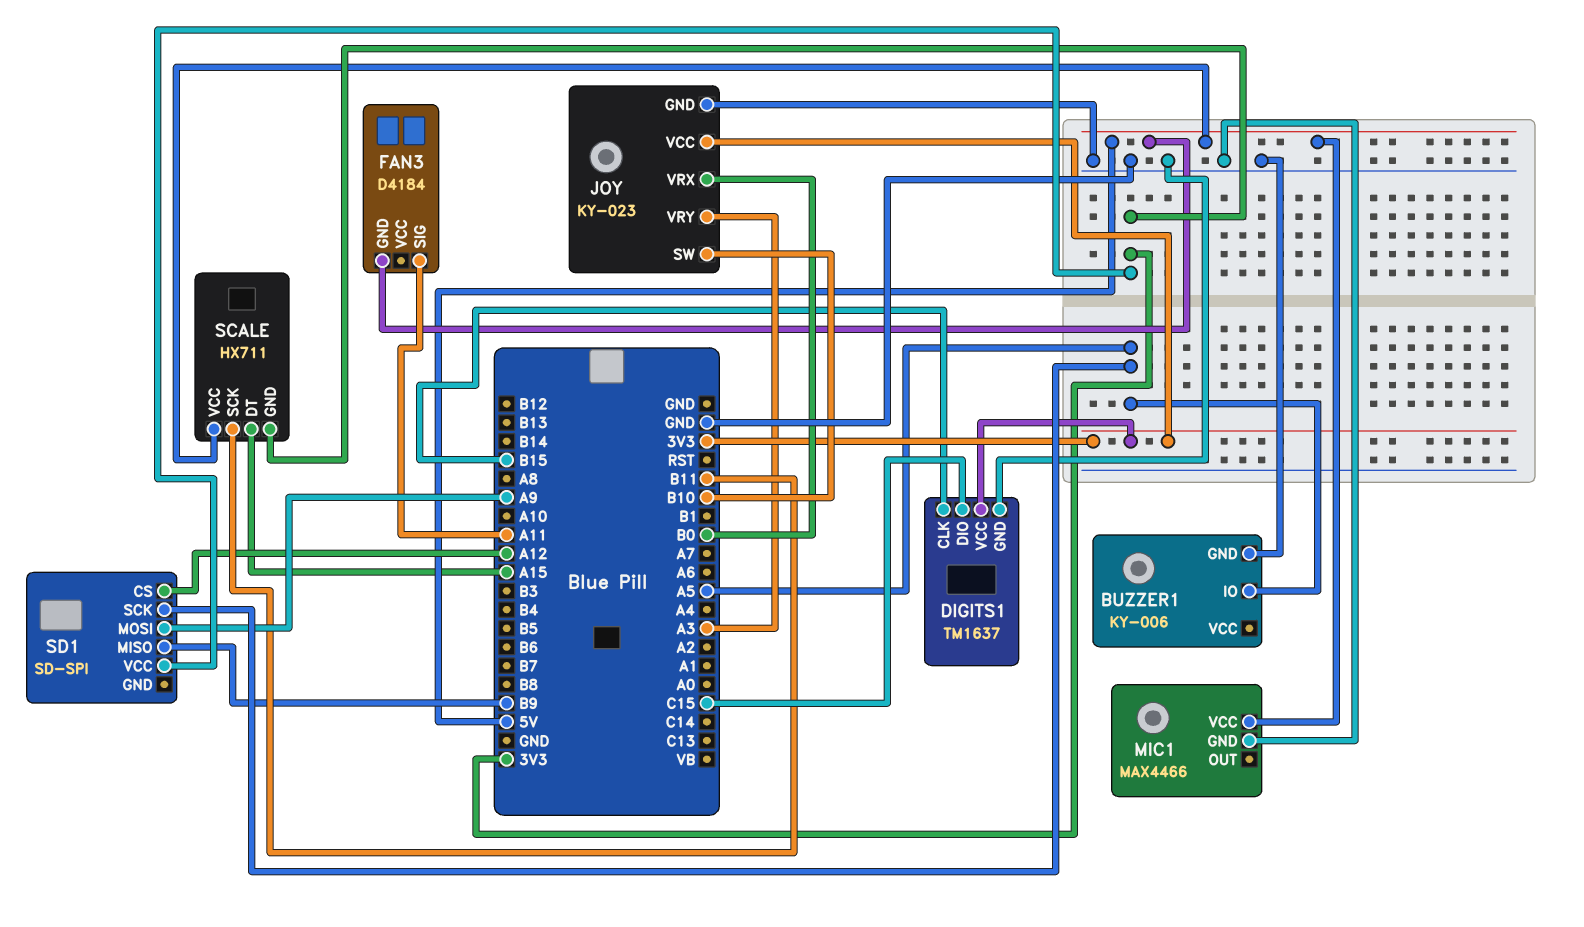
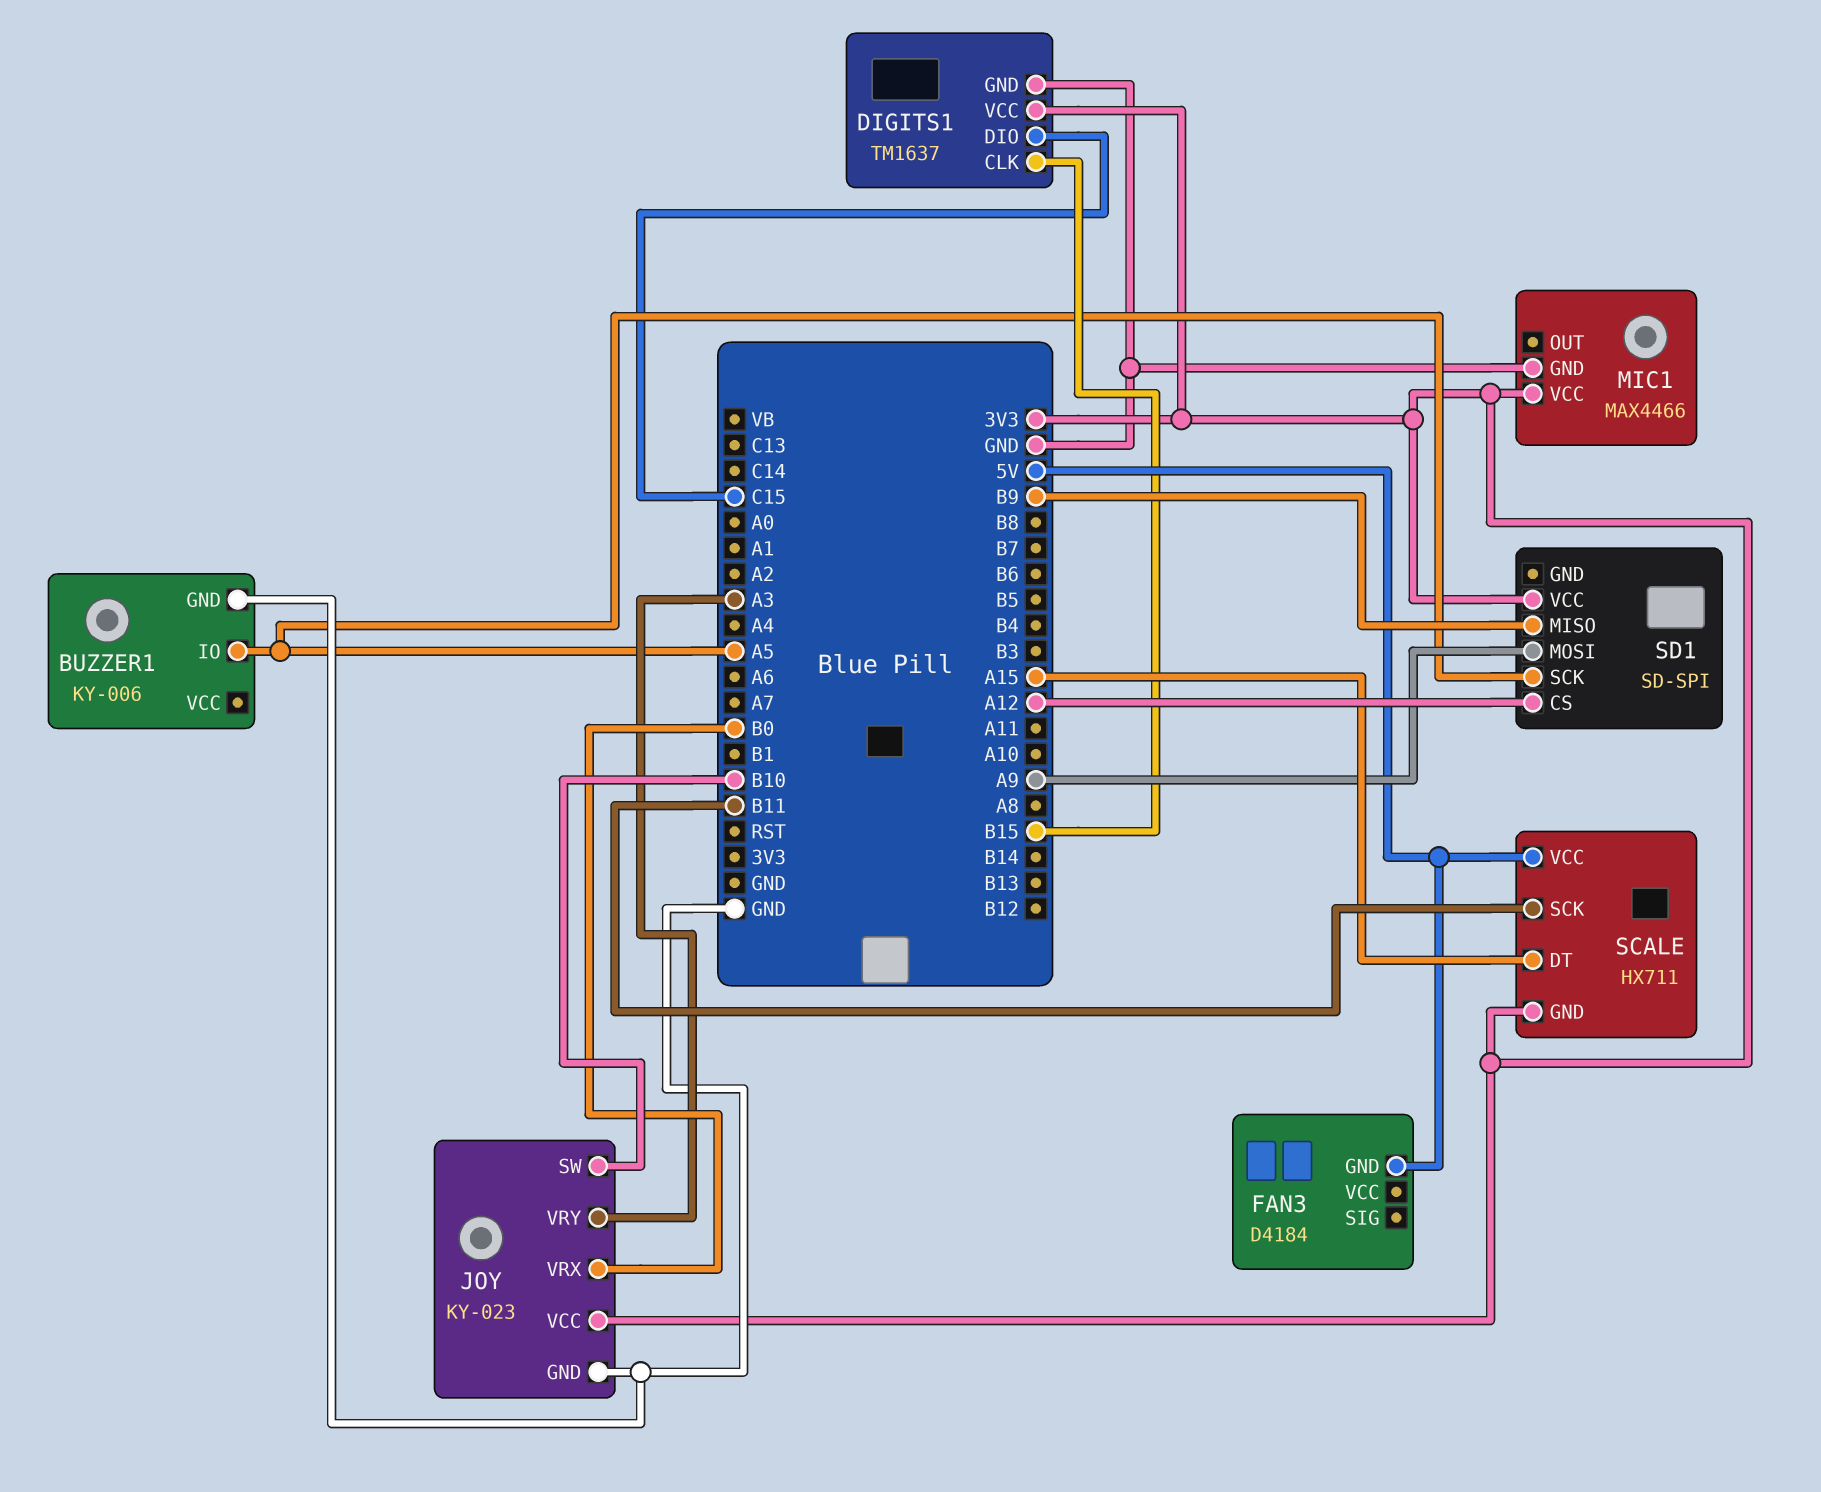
FAN3 pin SIG: A11 -> none
MIC1 pin VCC: 5V -> 3V3

